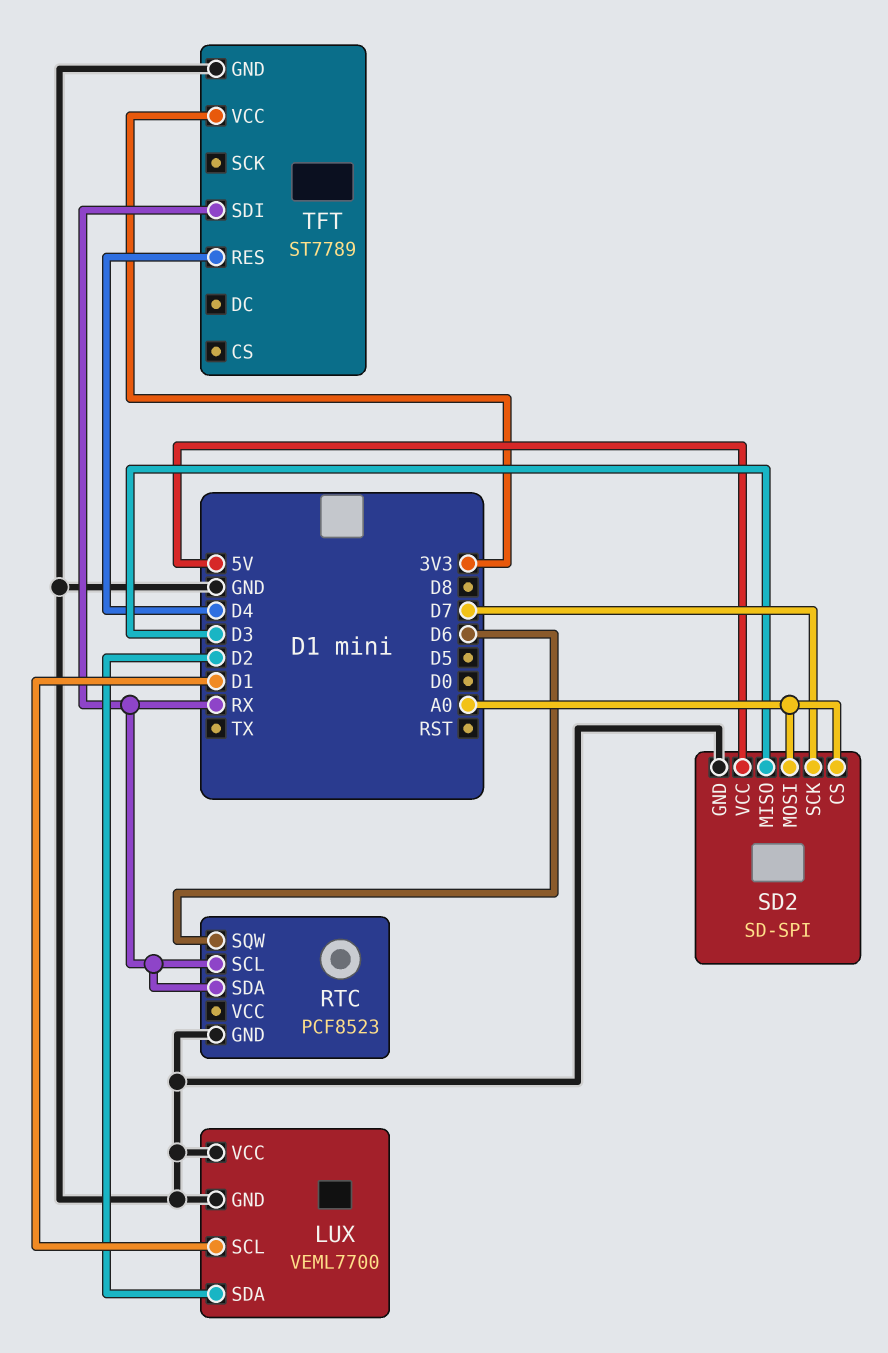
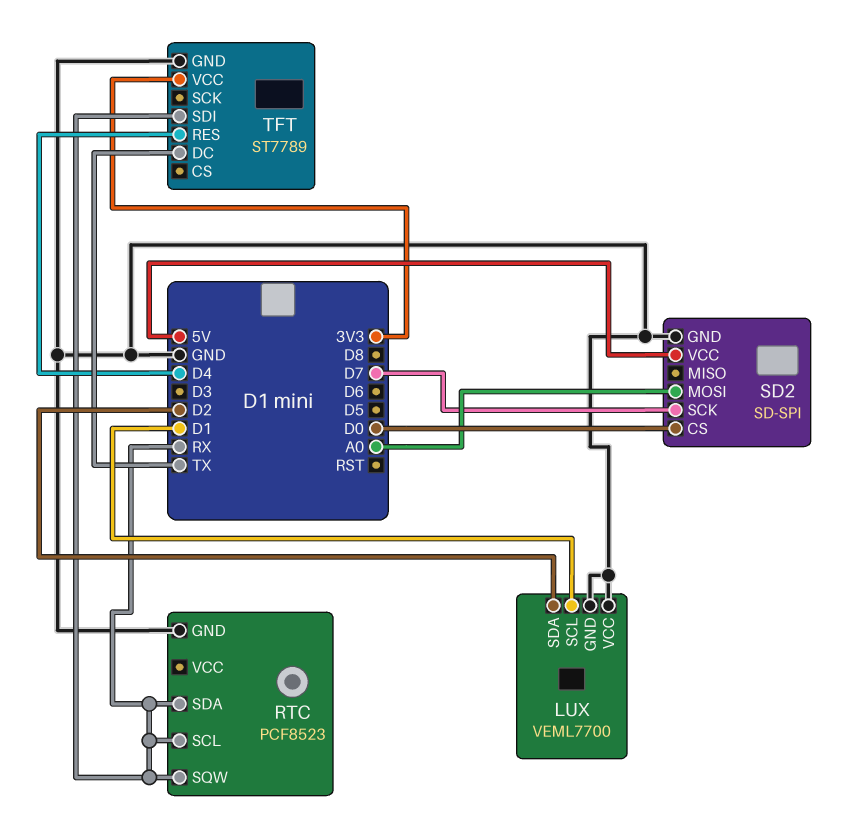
RTC pin SQW: D6 -> RX
SD2 pin CS: A0 -> D0
SD2 pin MISO: D3 -> none
TFT pin DC: none -> TX

